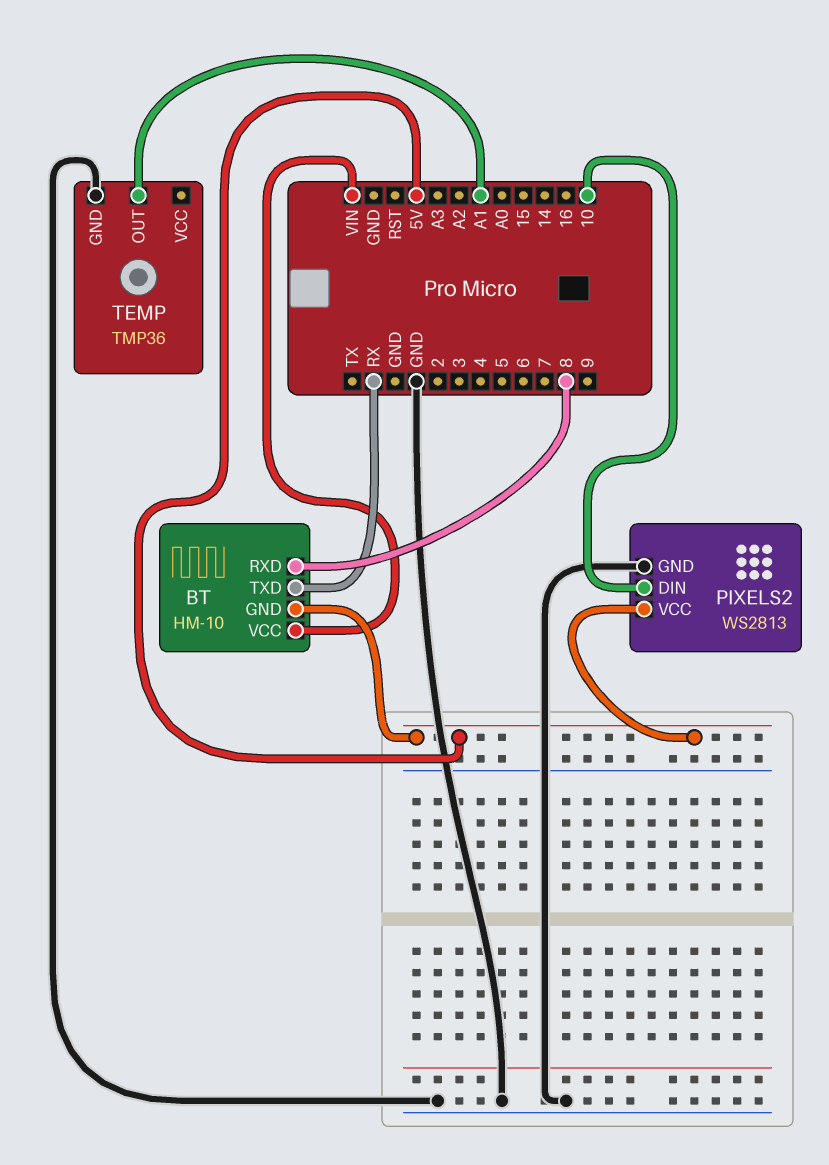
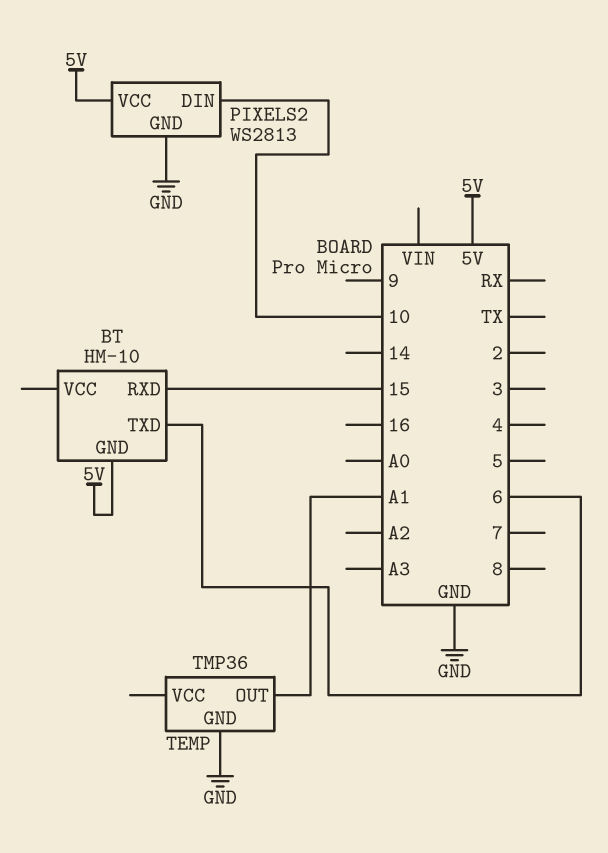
BT pin RXD: 8 -> 15
BT pin TXD: RX -> 6
BT pin VCC: VIN -> none

